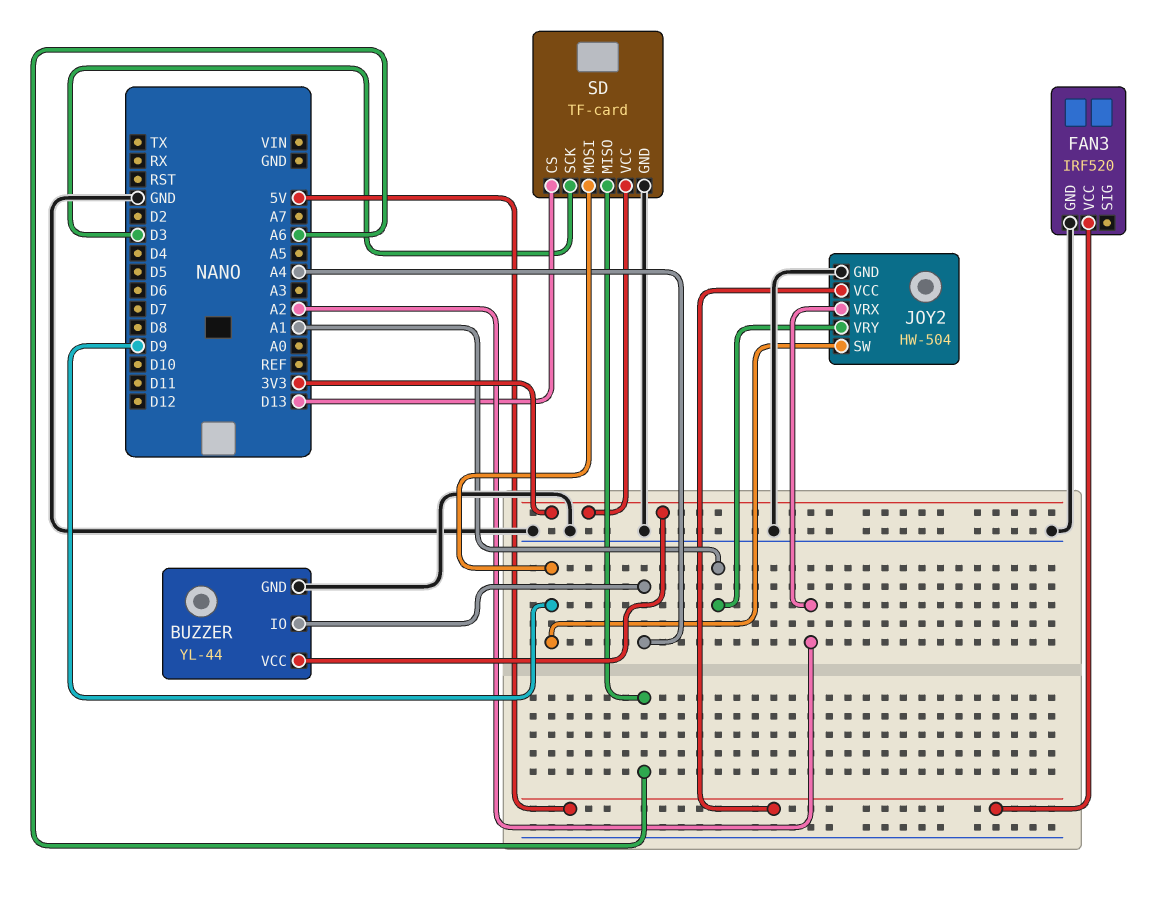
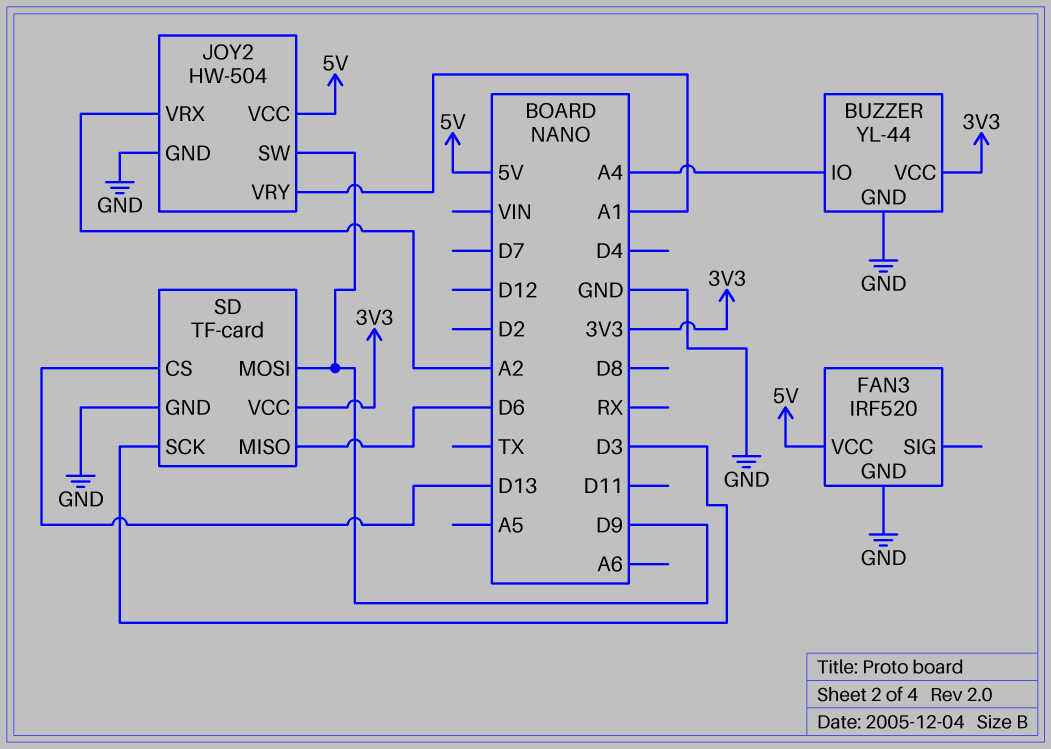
SD pin MISO: A6 -> D6

